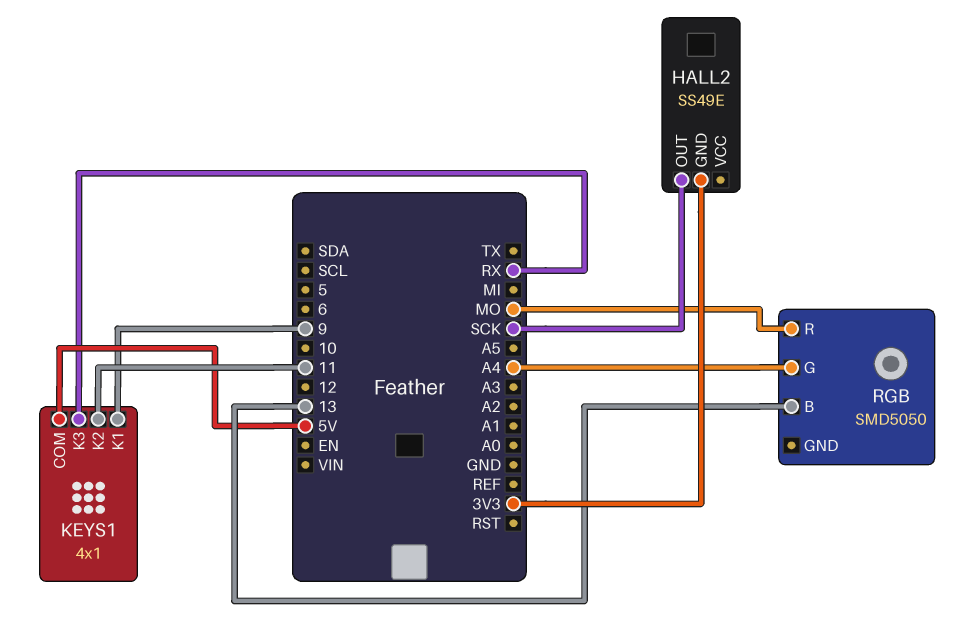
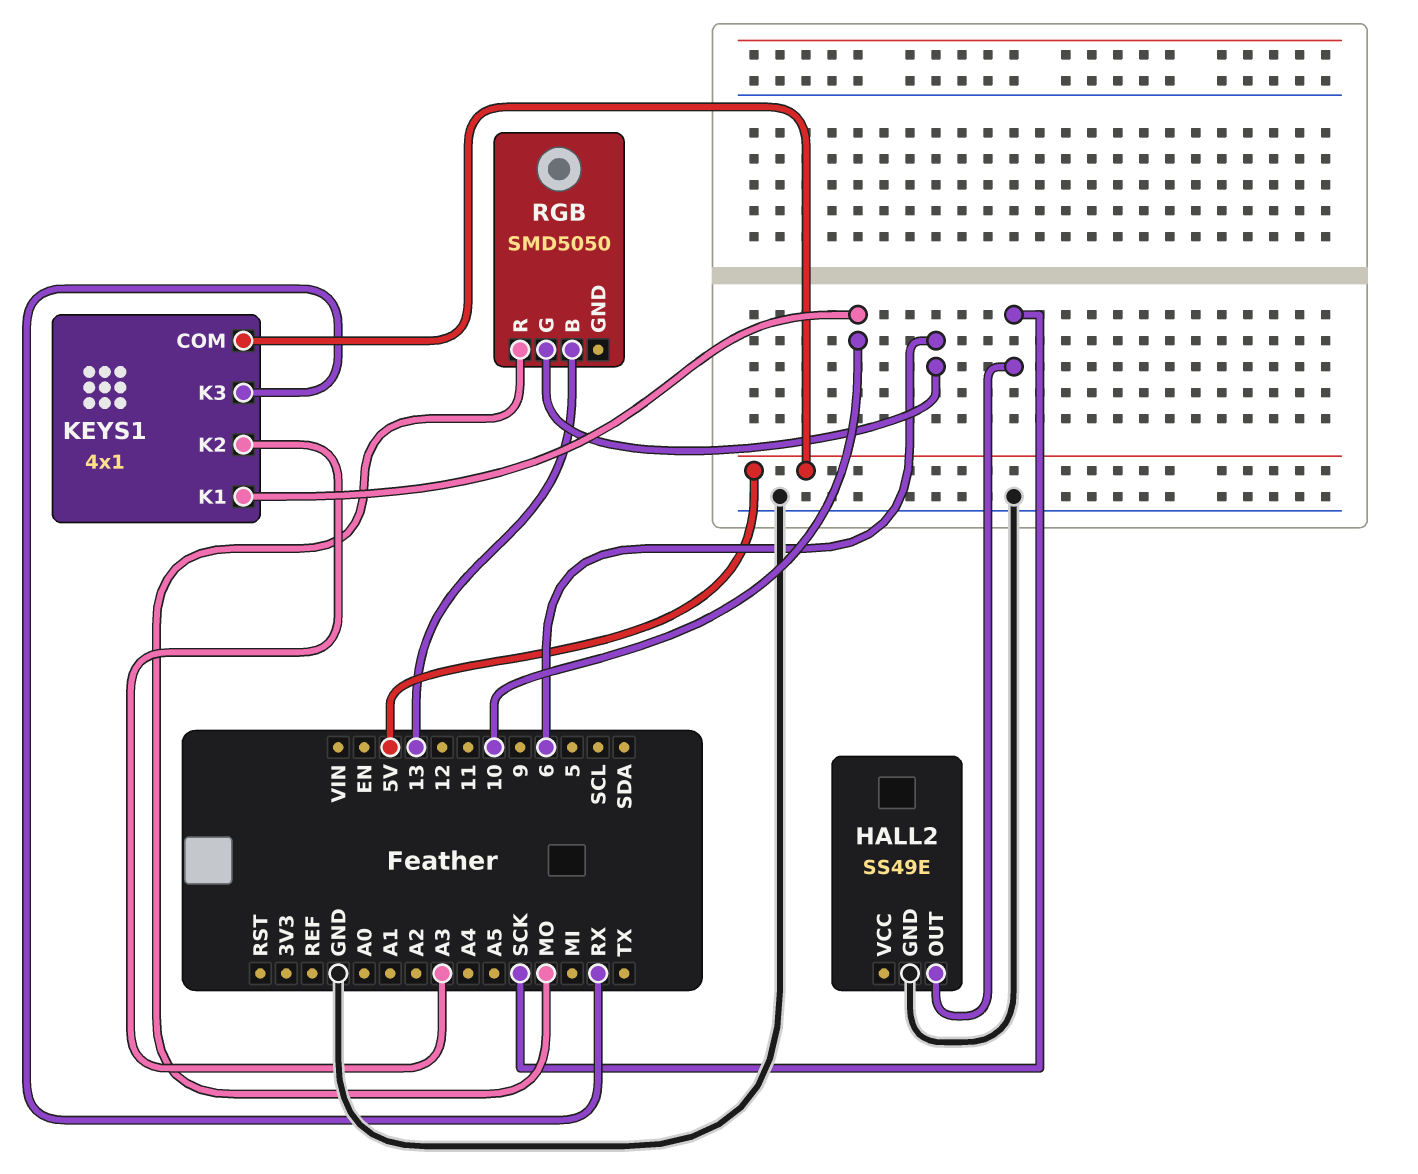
HALL2 pin GND: 3V3 -> GND
KEYS1 pin K1: 9 -> 10
KEYS1 pin K2: 11 -> A3
RGB pin G: A4 -> 6

